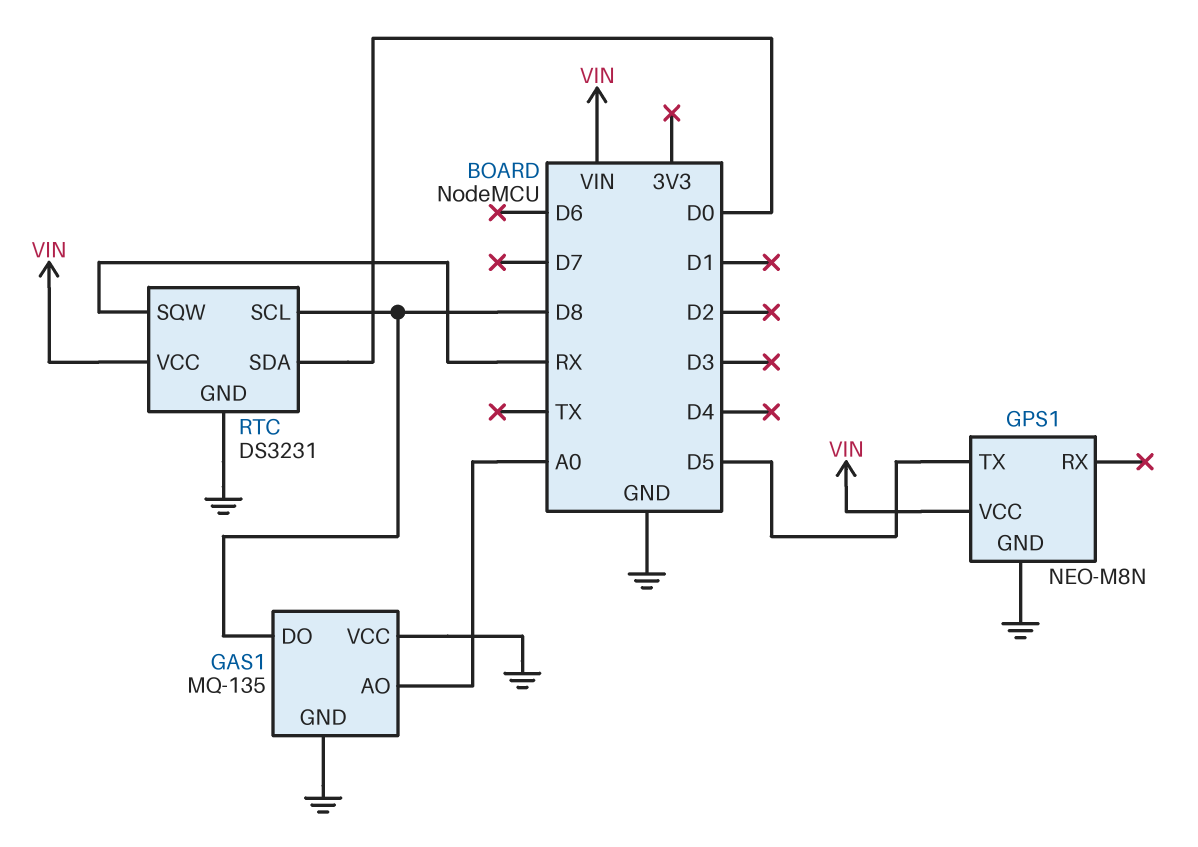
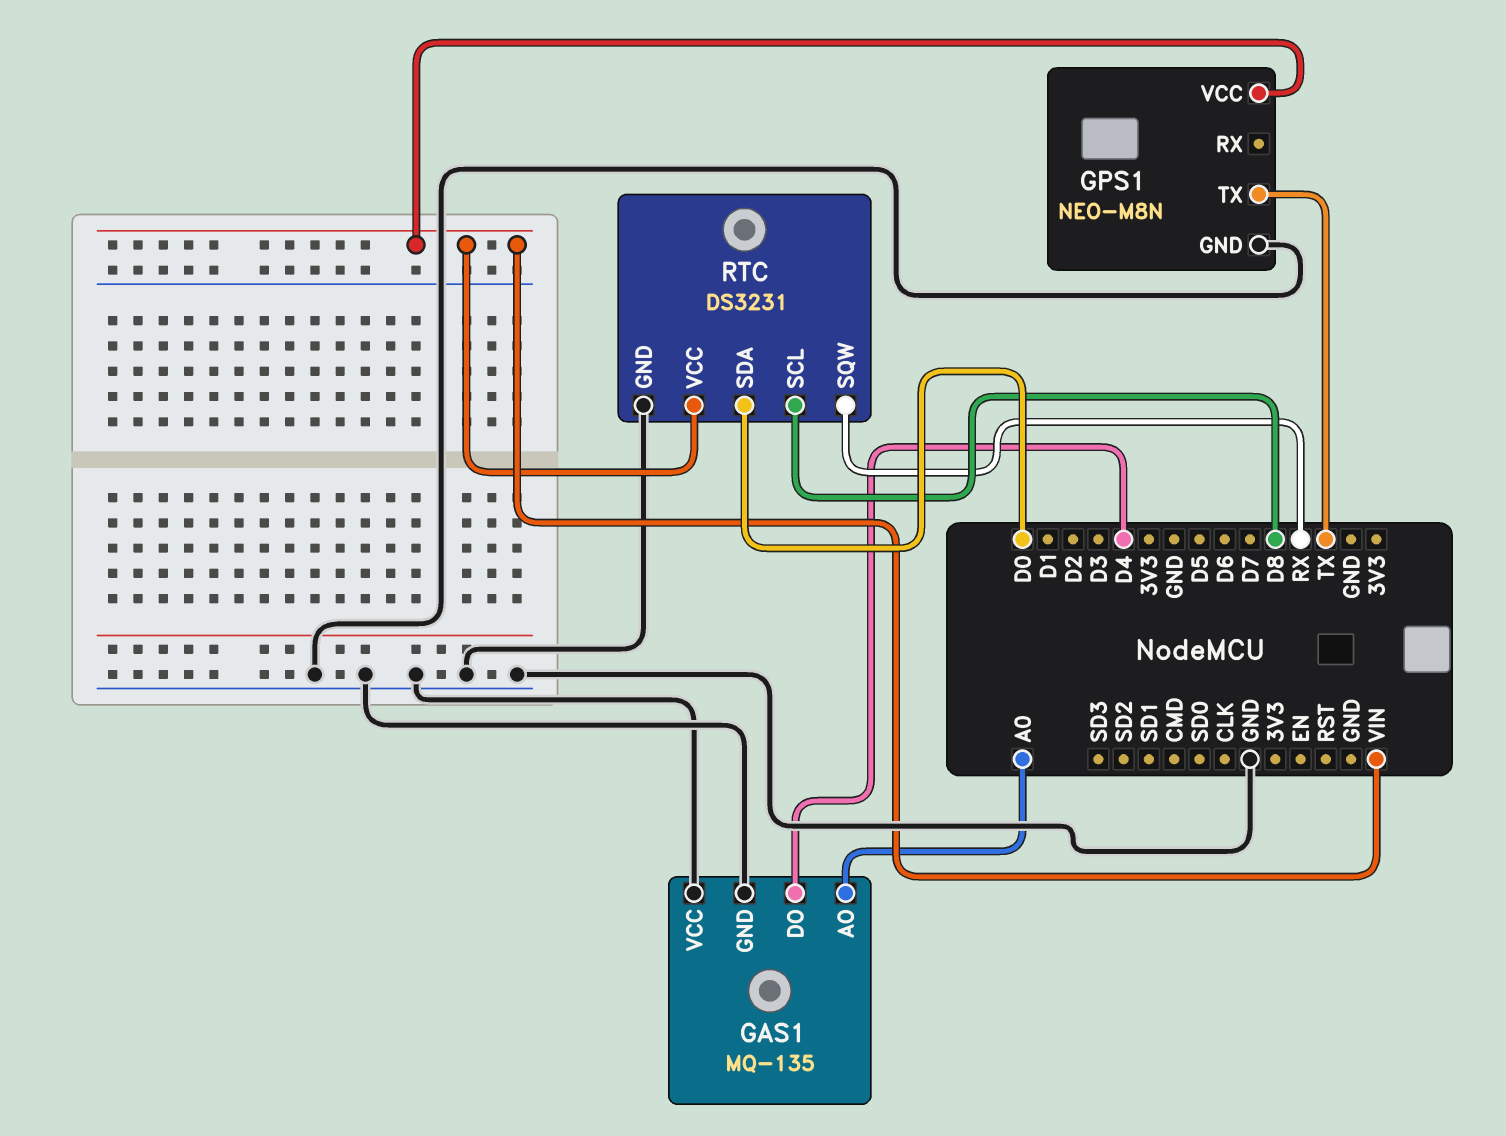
GAS1 pin DO: D8 -> D4
GPS1 pin TX: D5 -> TX

